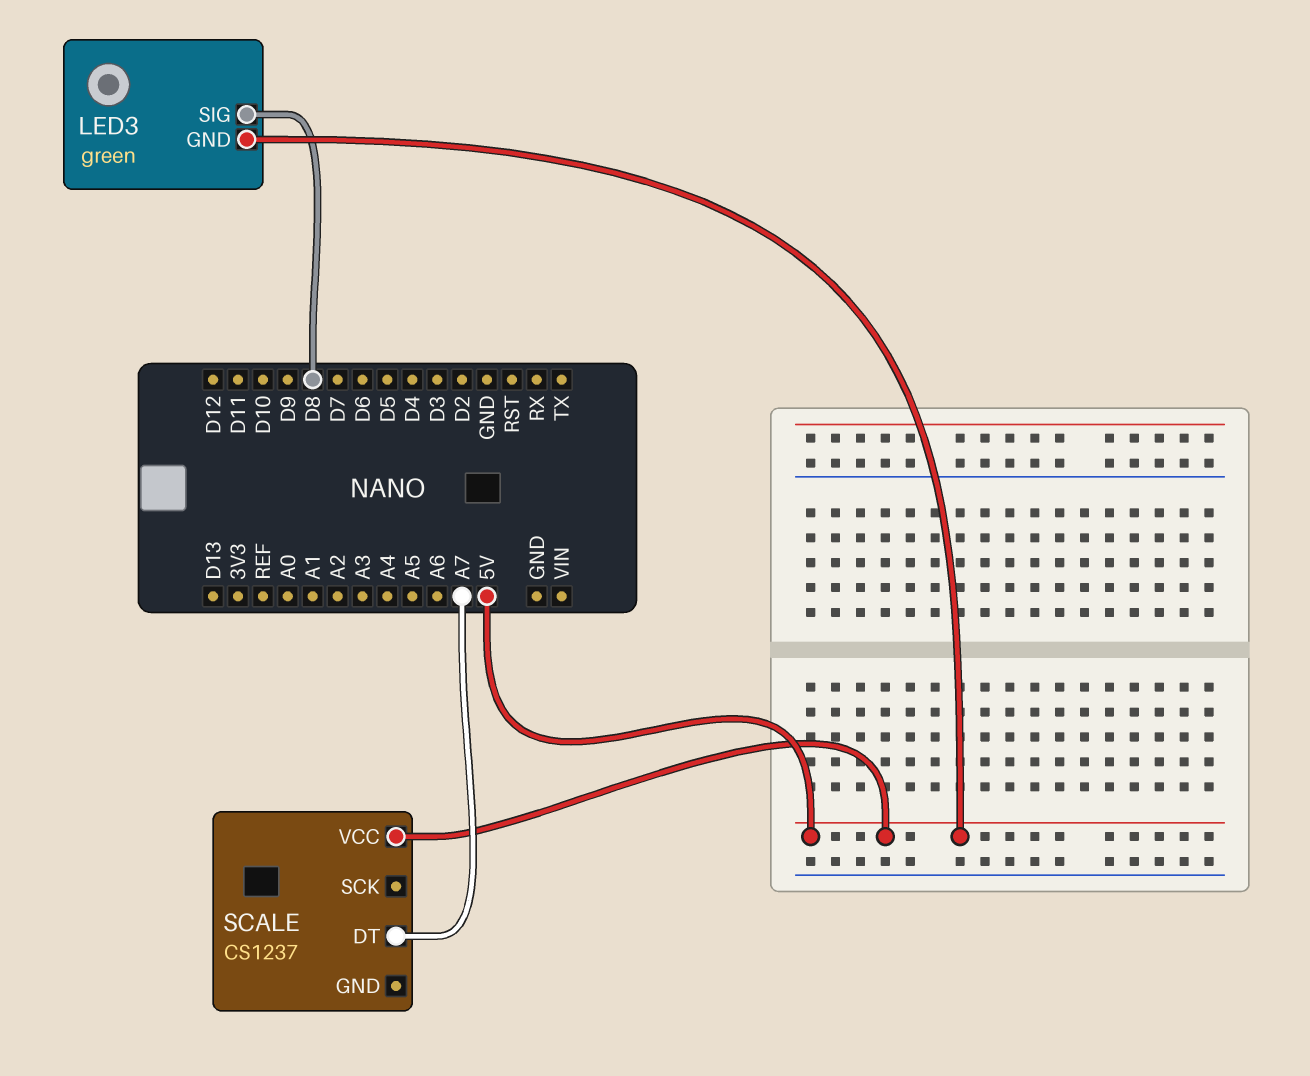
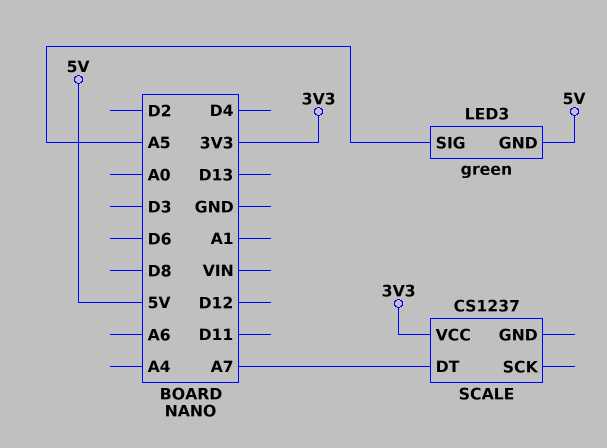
LED3 pin SIG: D8 -> A5
SCALE pin VCC: 5V -> 3V3

